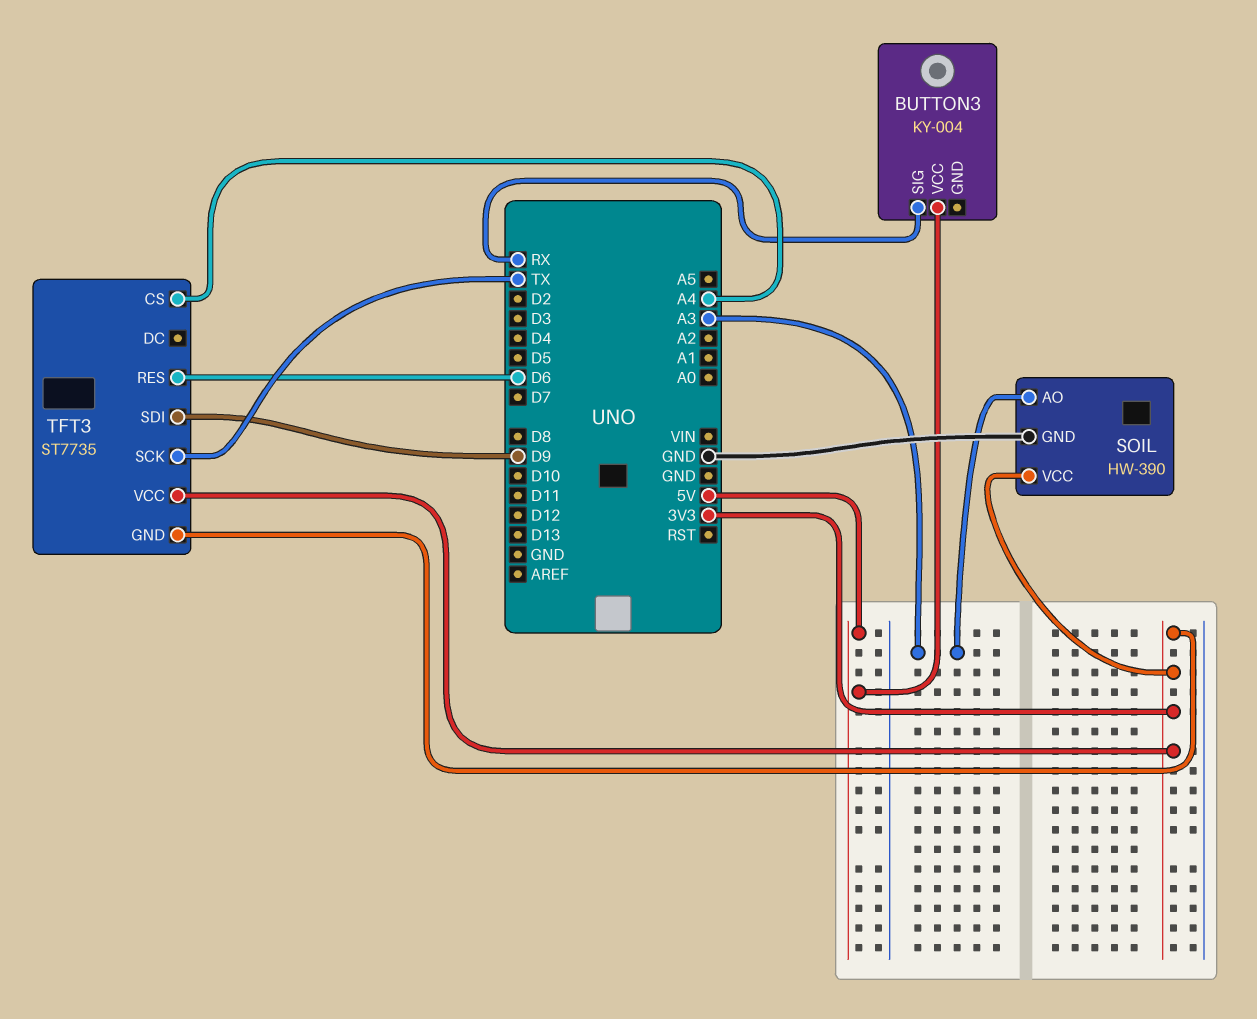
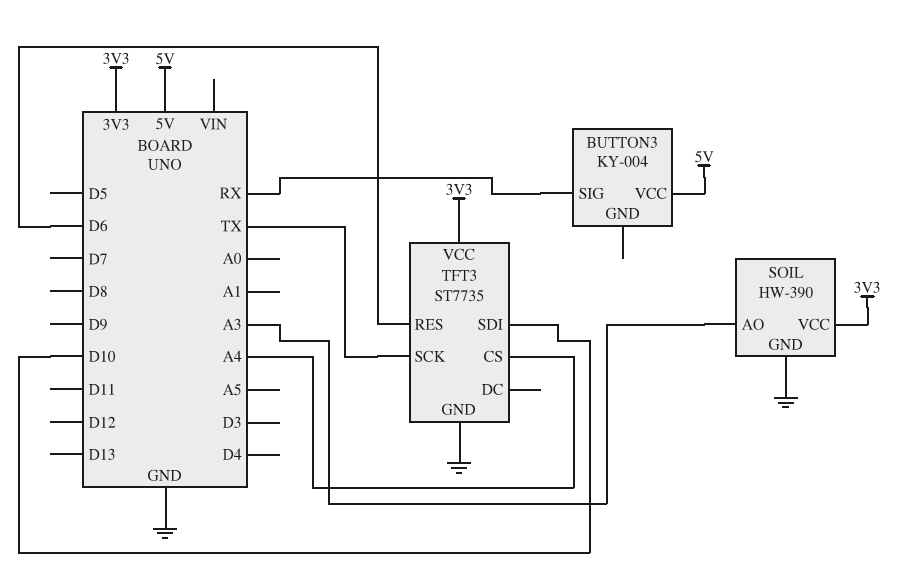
TFT3 pin GND: 3V3 -> GND
TFT3 pin SDI: D9 -> D10

